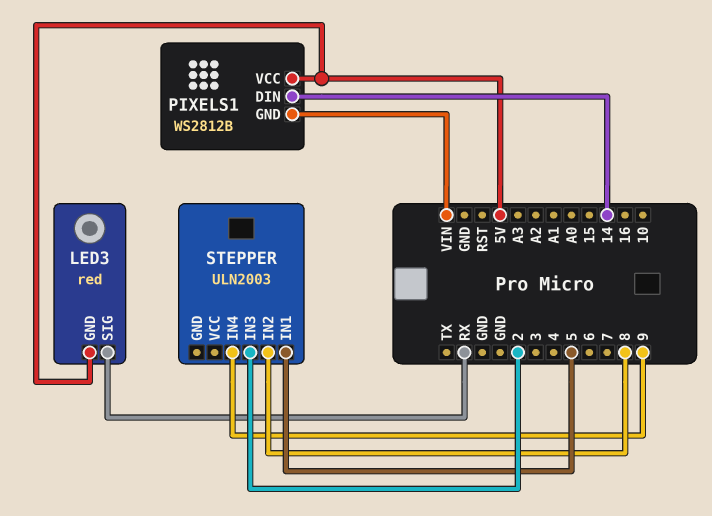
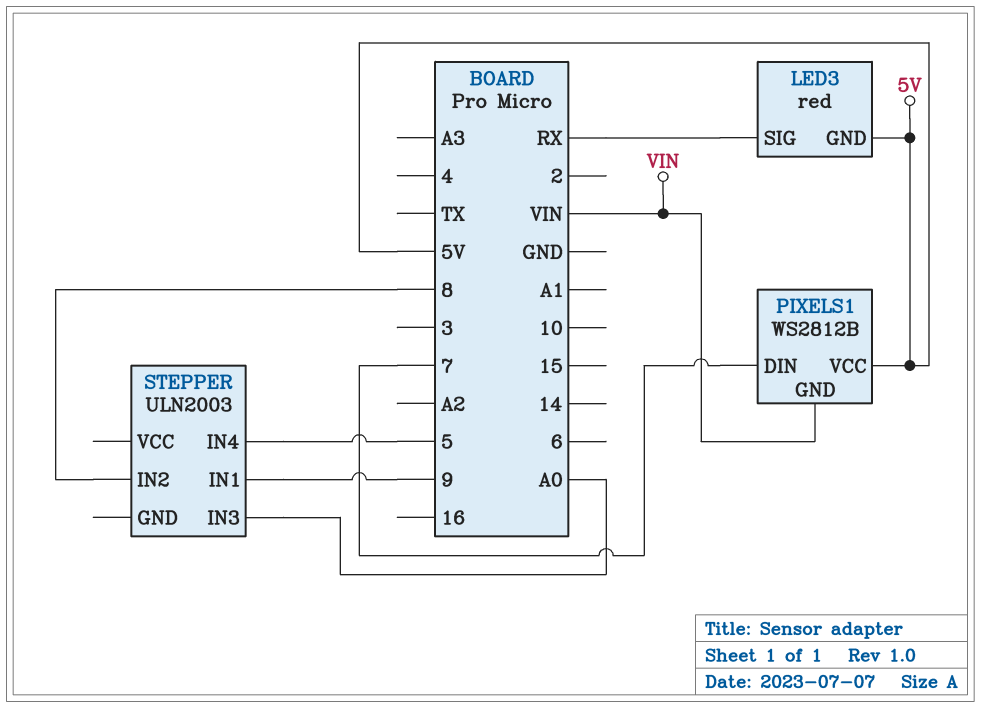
PIXELS1 pin DIN: 14 -> 7
STEPPER pin IN1: 5 -> 9
STEPPER pin IN3: 2 -> A0
STEPPER pin IN4: 9 -> 5

